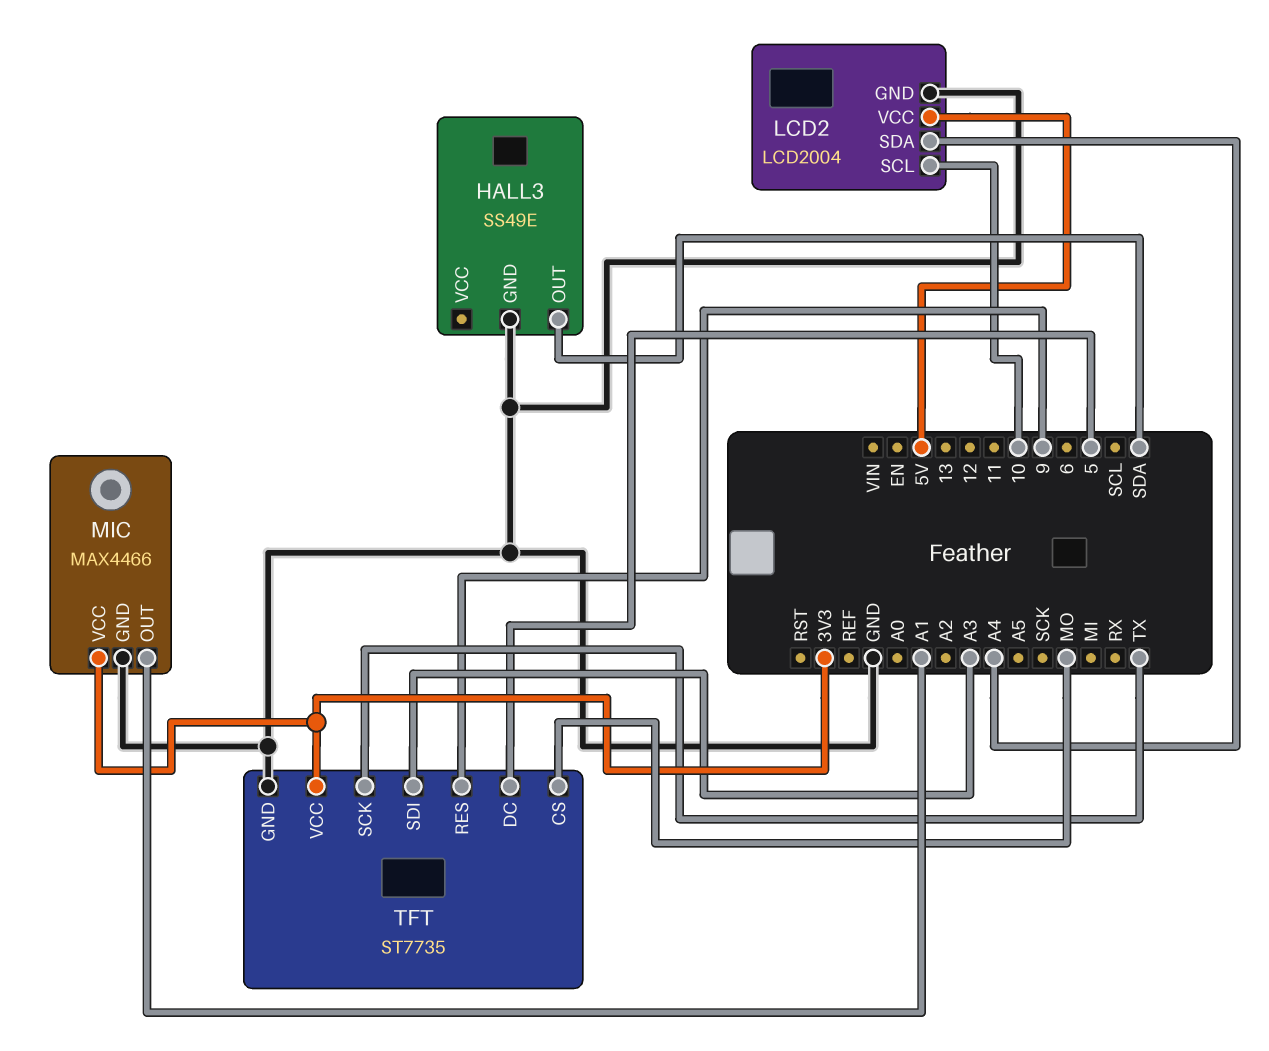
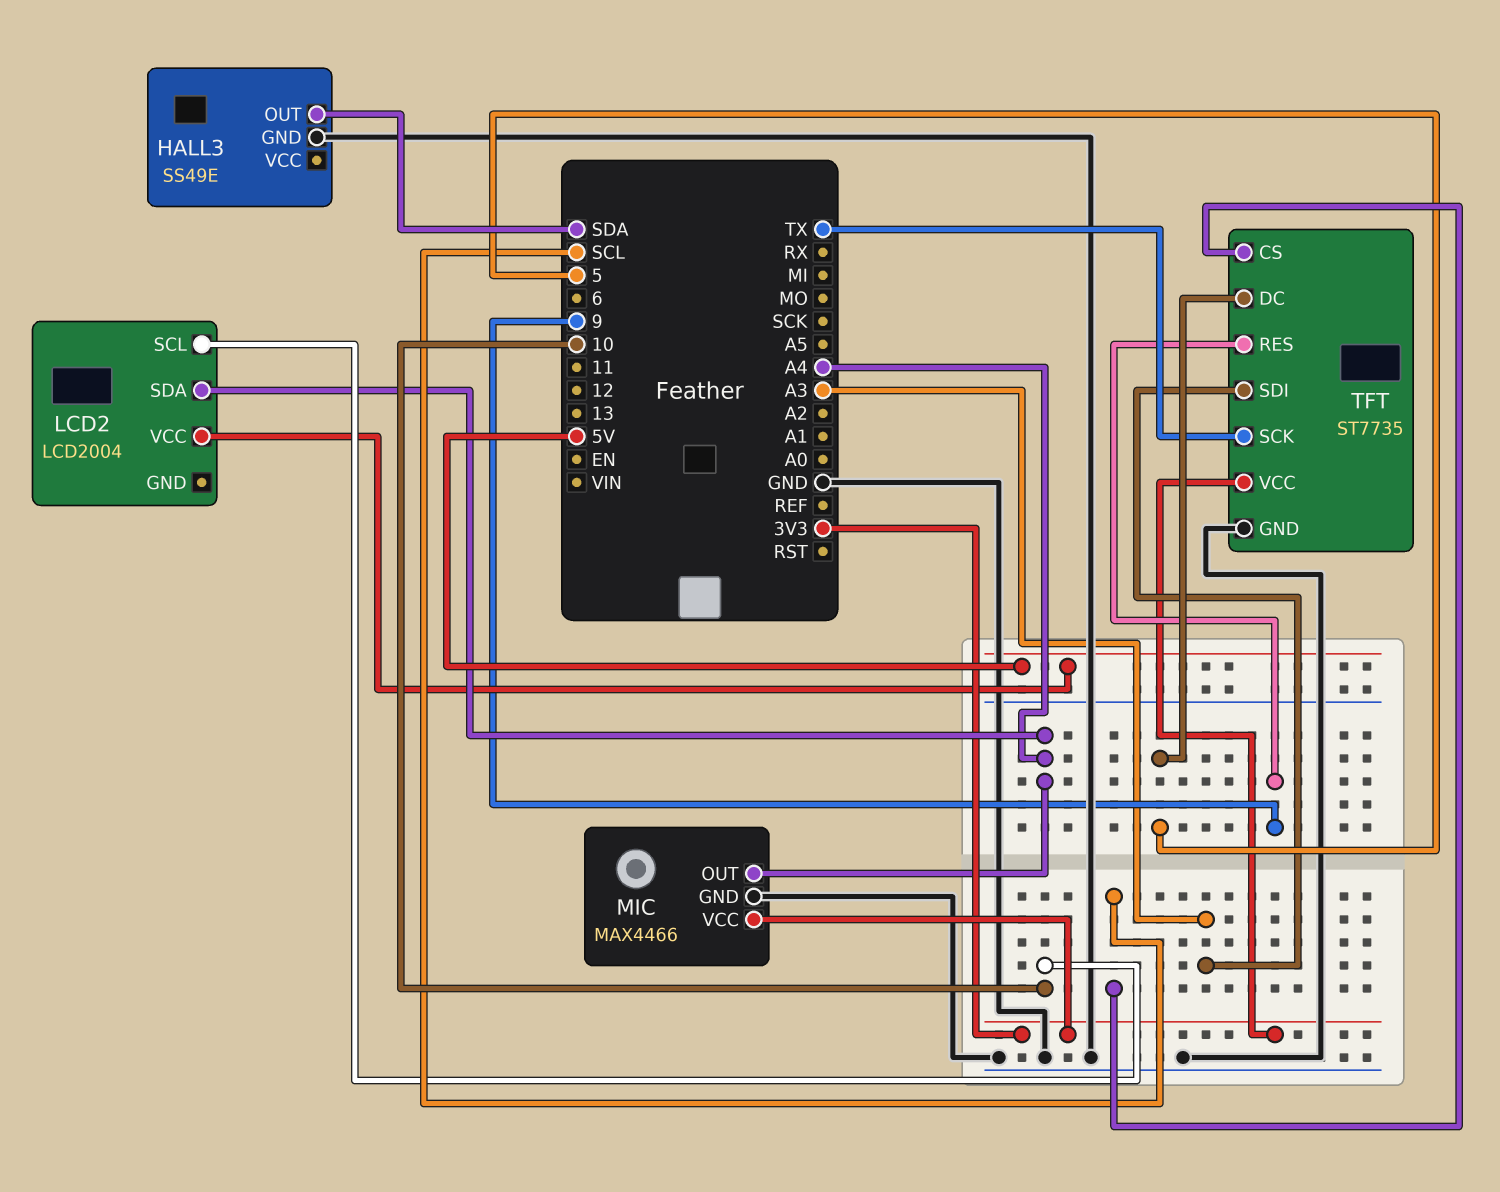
LCD2 pin GND: GND -> none
MIC pin OUT: A1 -> A4
TFT pin CS: MO -> SCL

